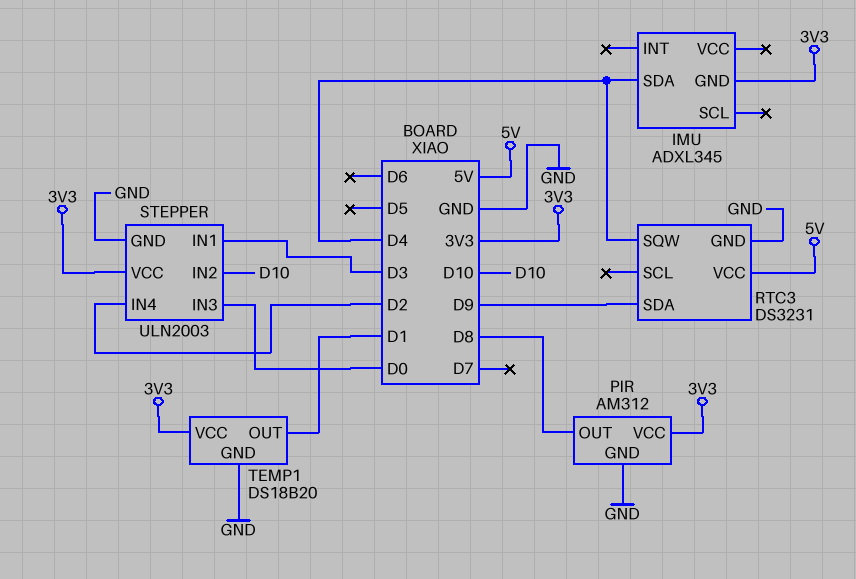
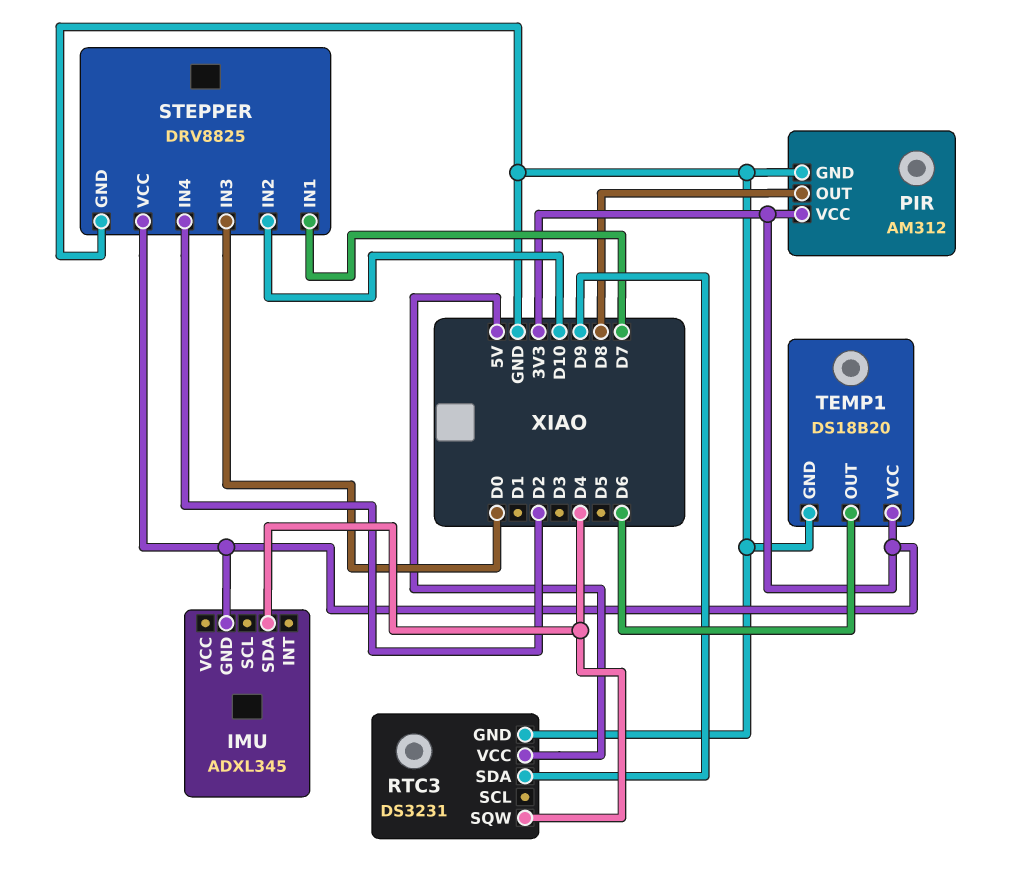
STEPPER: ULN2003 -> DRV8825
STEPPER pin IN1: D3 -> D7
TEMP1 pin OUT: D1 -> D6

